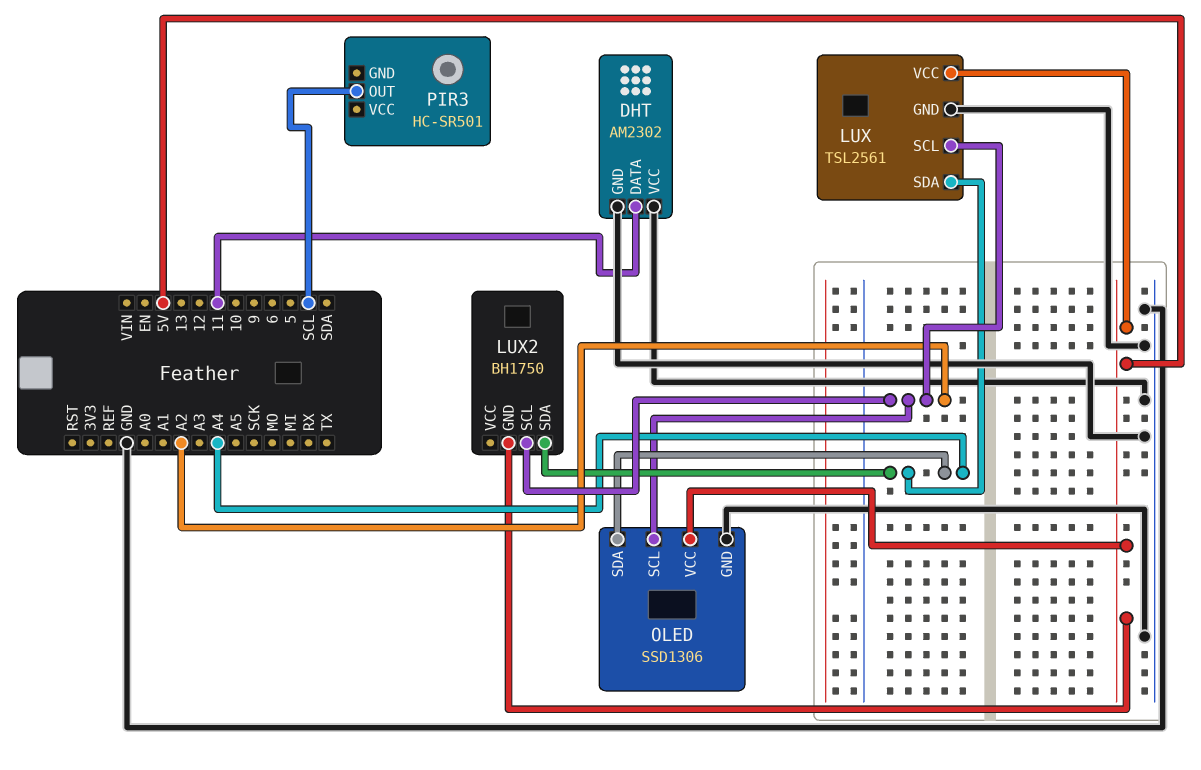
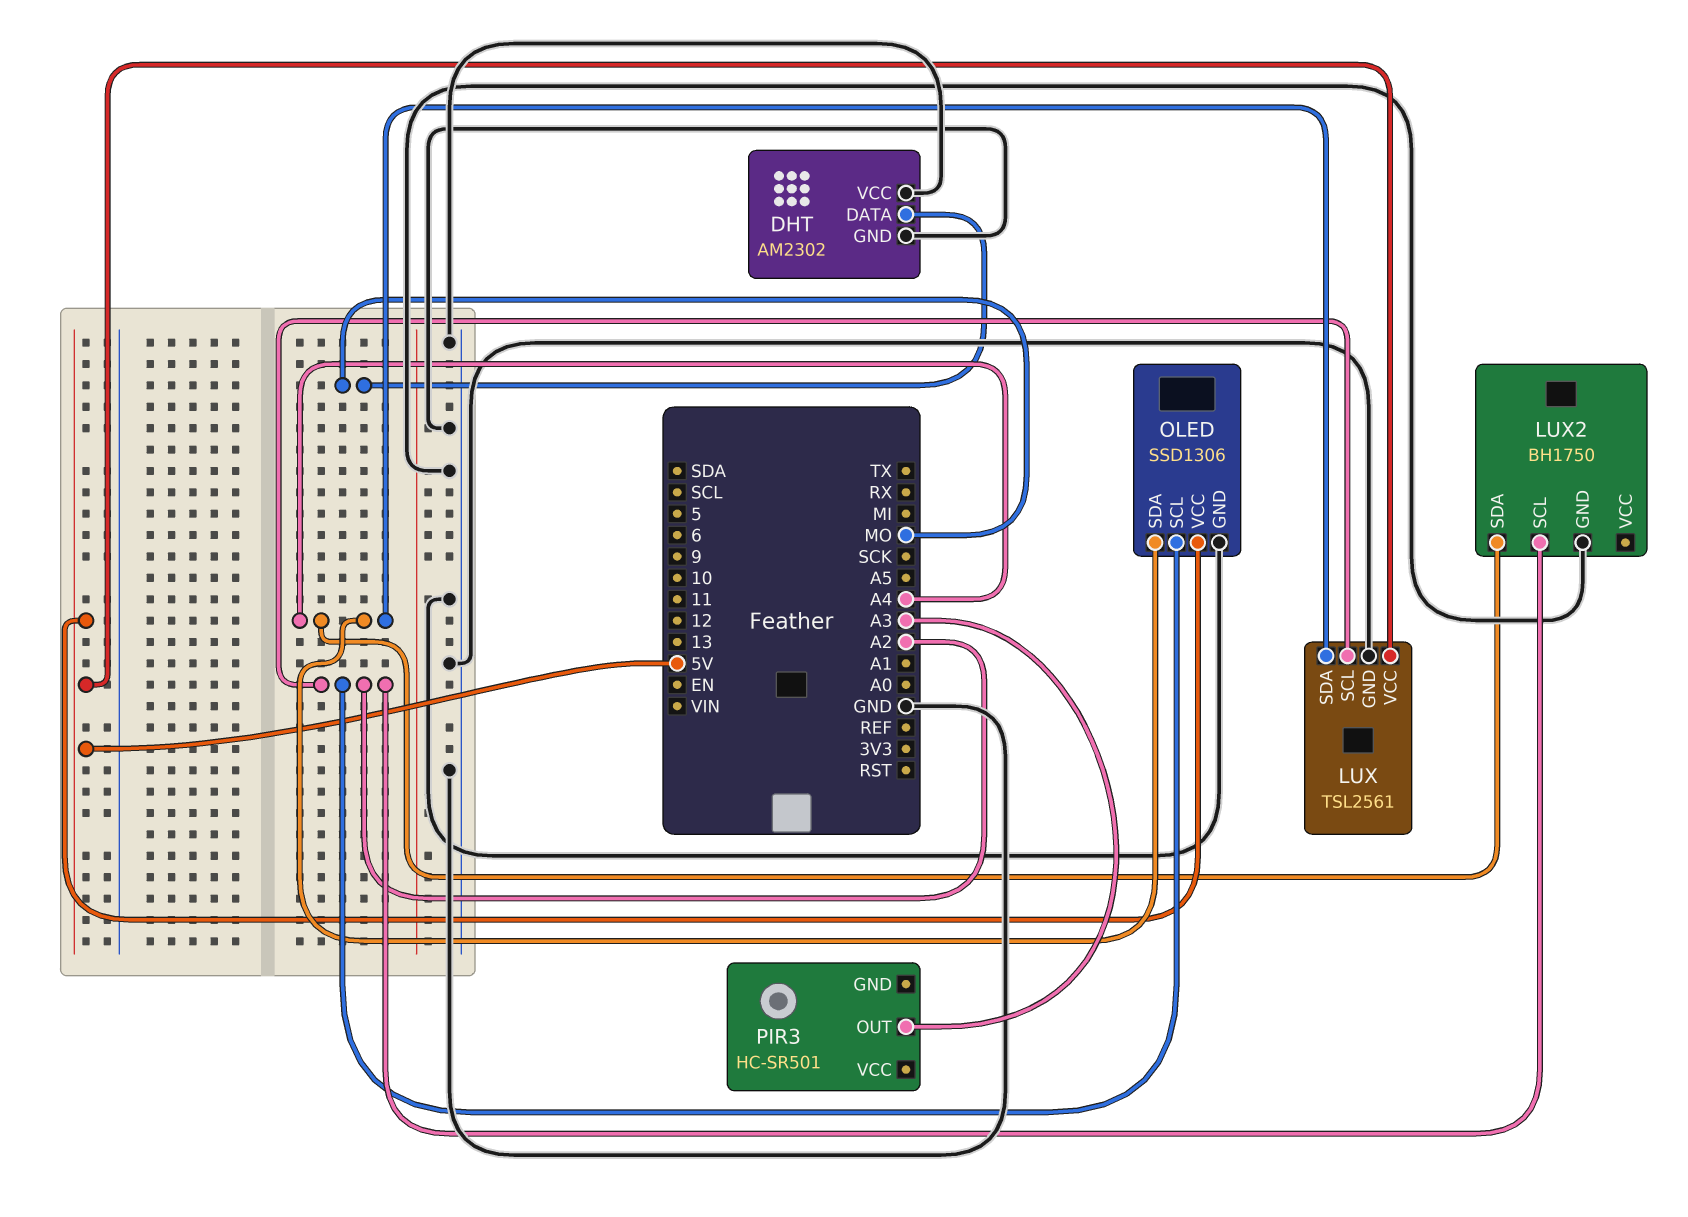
DHT pin DATA: 11 -> MO
LUX2 pin GND: 5V -> GND
PIR3 pin OUT: SCL -> A3

